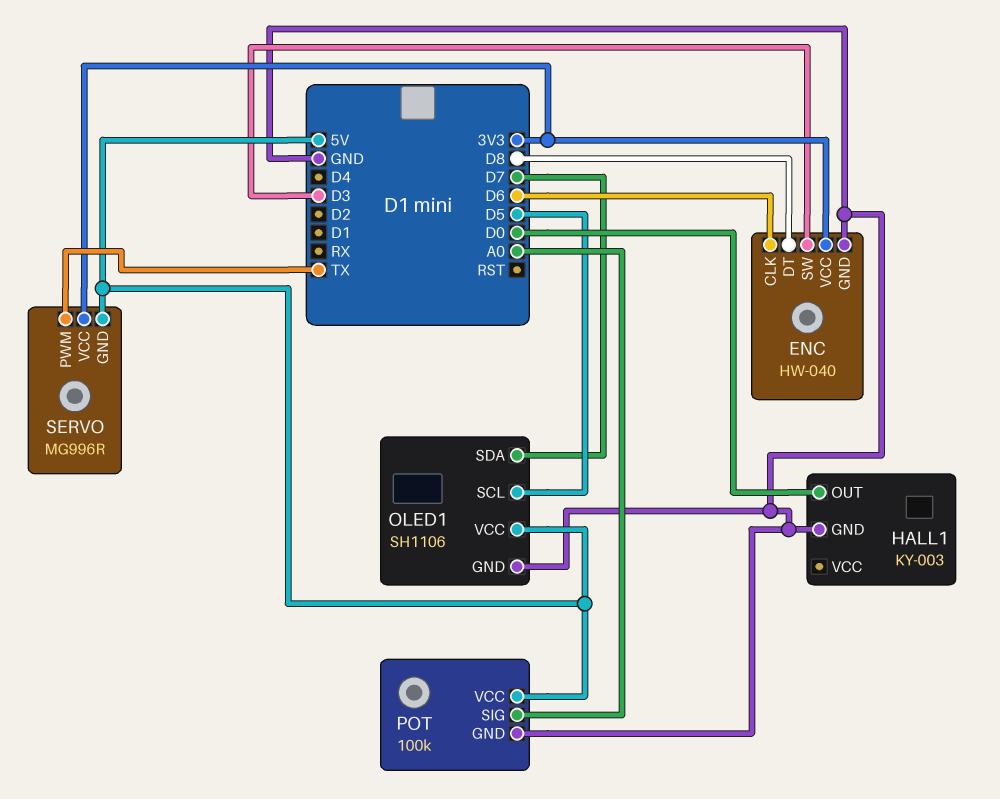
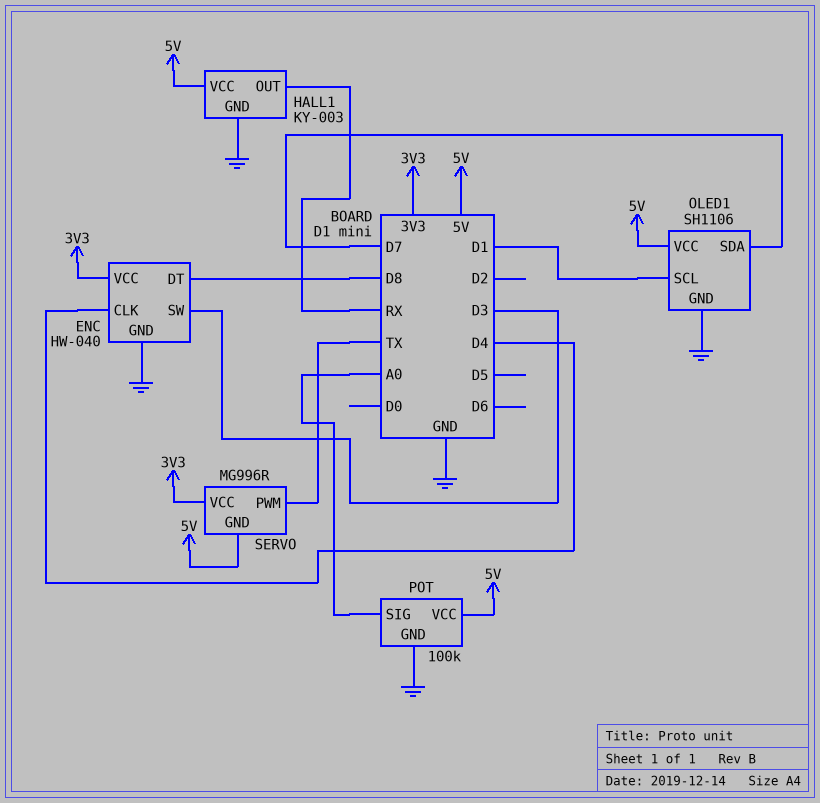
ENC pin CLK: D6 -> D4
HALL1 pin OUT: D0 -> RX
HALL1 pin VCC: none -> 5V
OLED1 pin SCL: D5 -> D1

